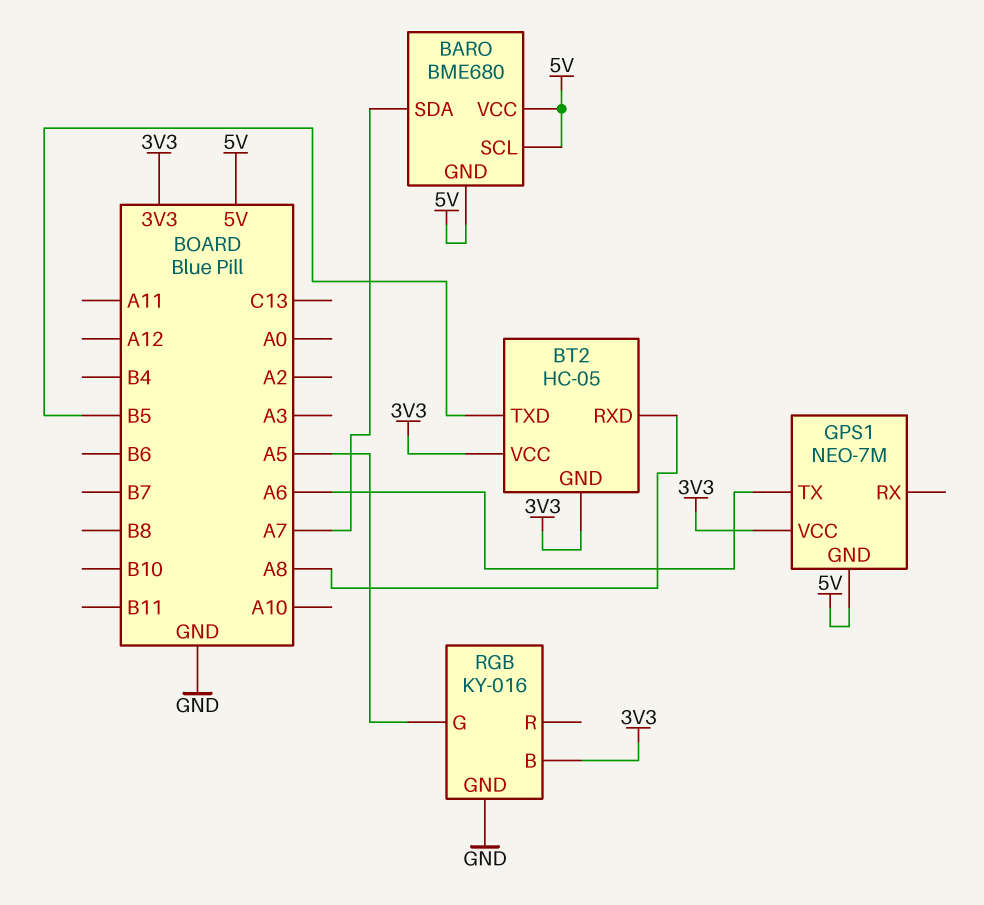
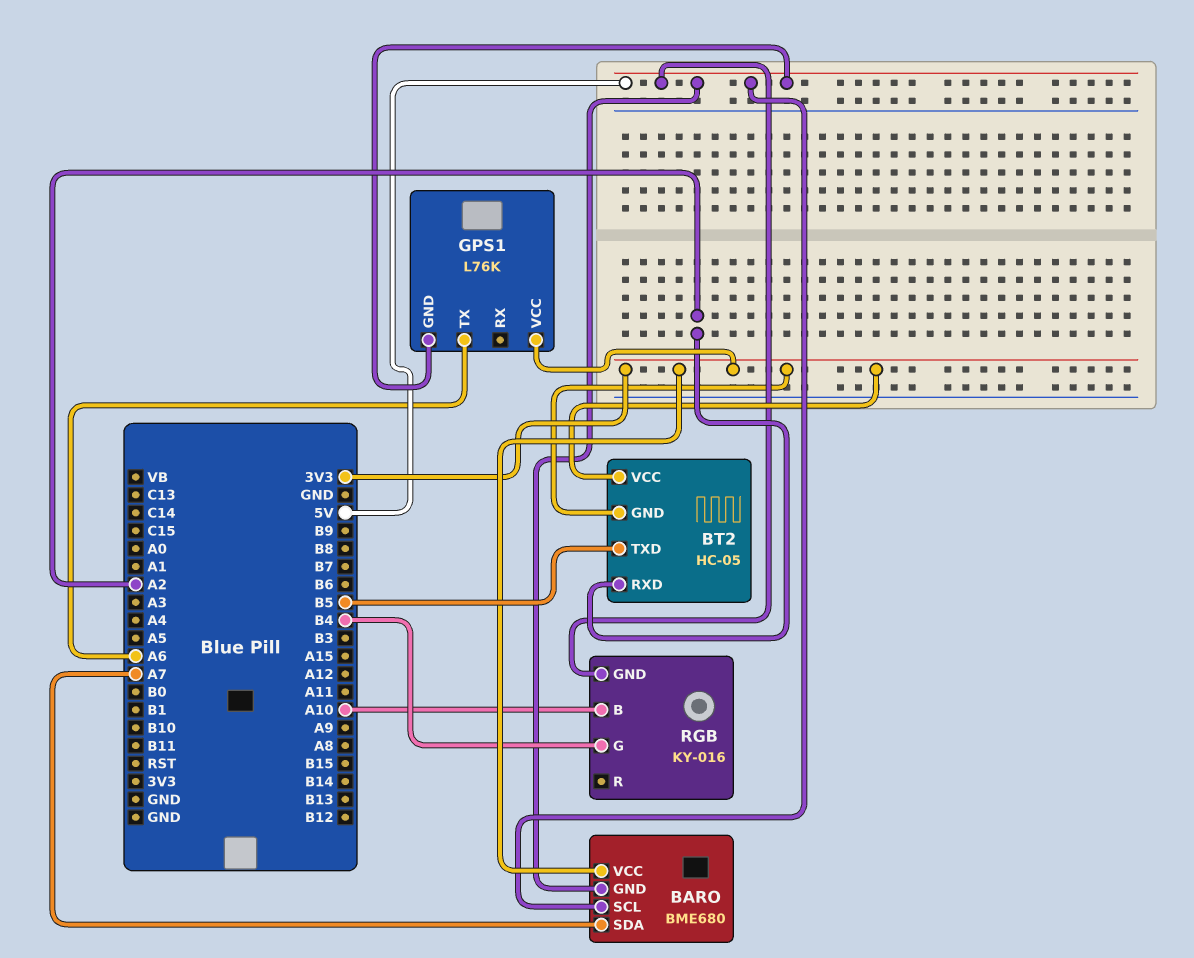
BARO pin VCC: 5V -> 3V3
BT2 pin RXD: A8 -> A2
GPS1: NEO-7M -> L76K
RGB pin B: 3V3 -> A10
RGB pin G: A5 -> B4
RGB pin GND: GND -> 5V

